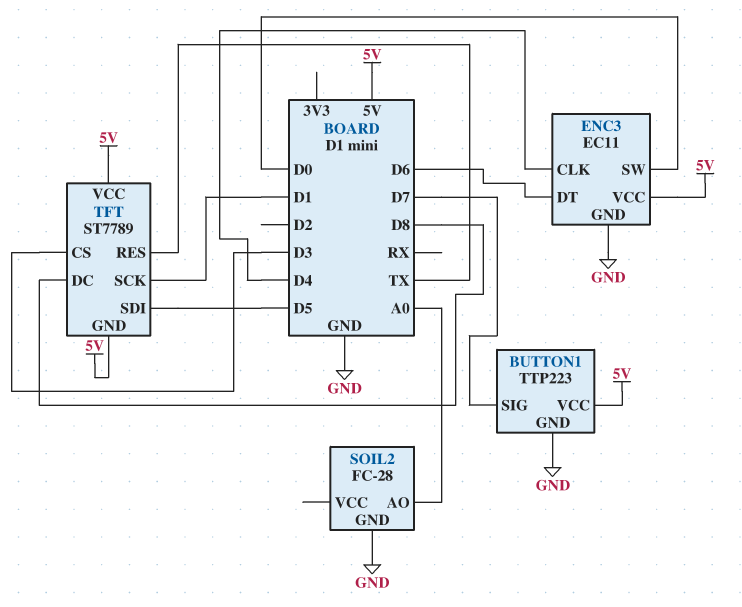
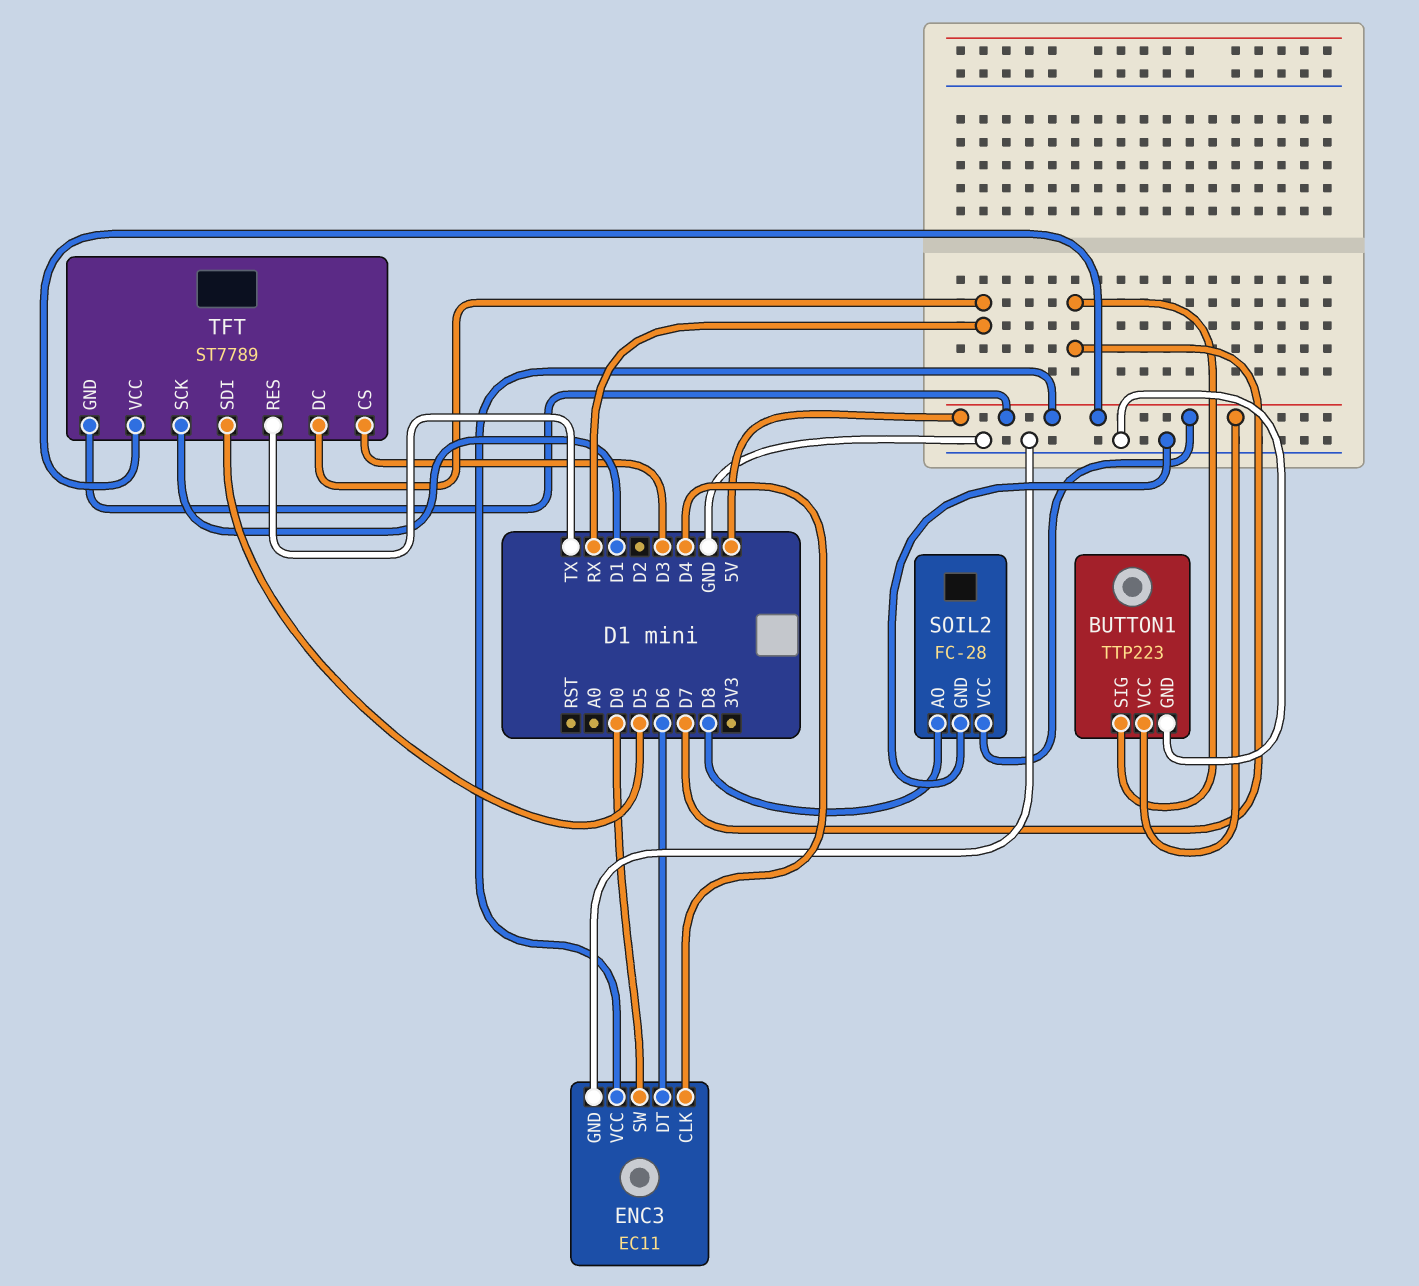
SOIL2 pin AO: A0 -> D8
SOIL2 pin VCC: none -> 5V
TFT pin DC: D8 -> RX

